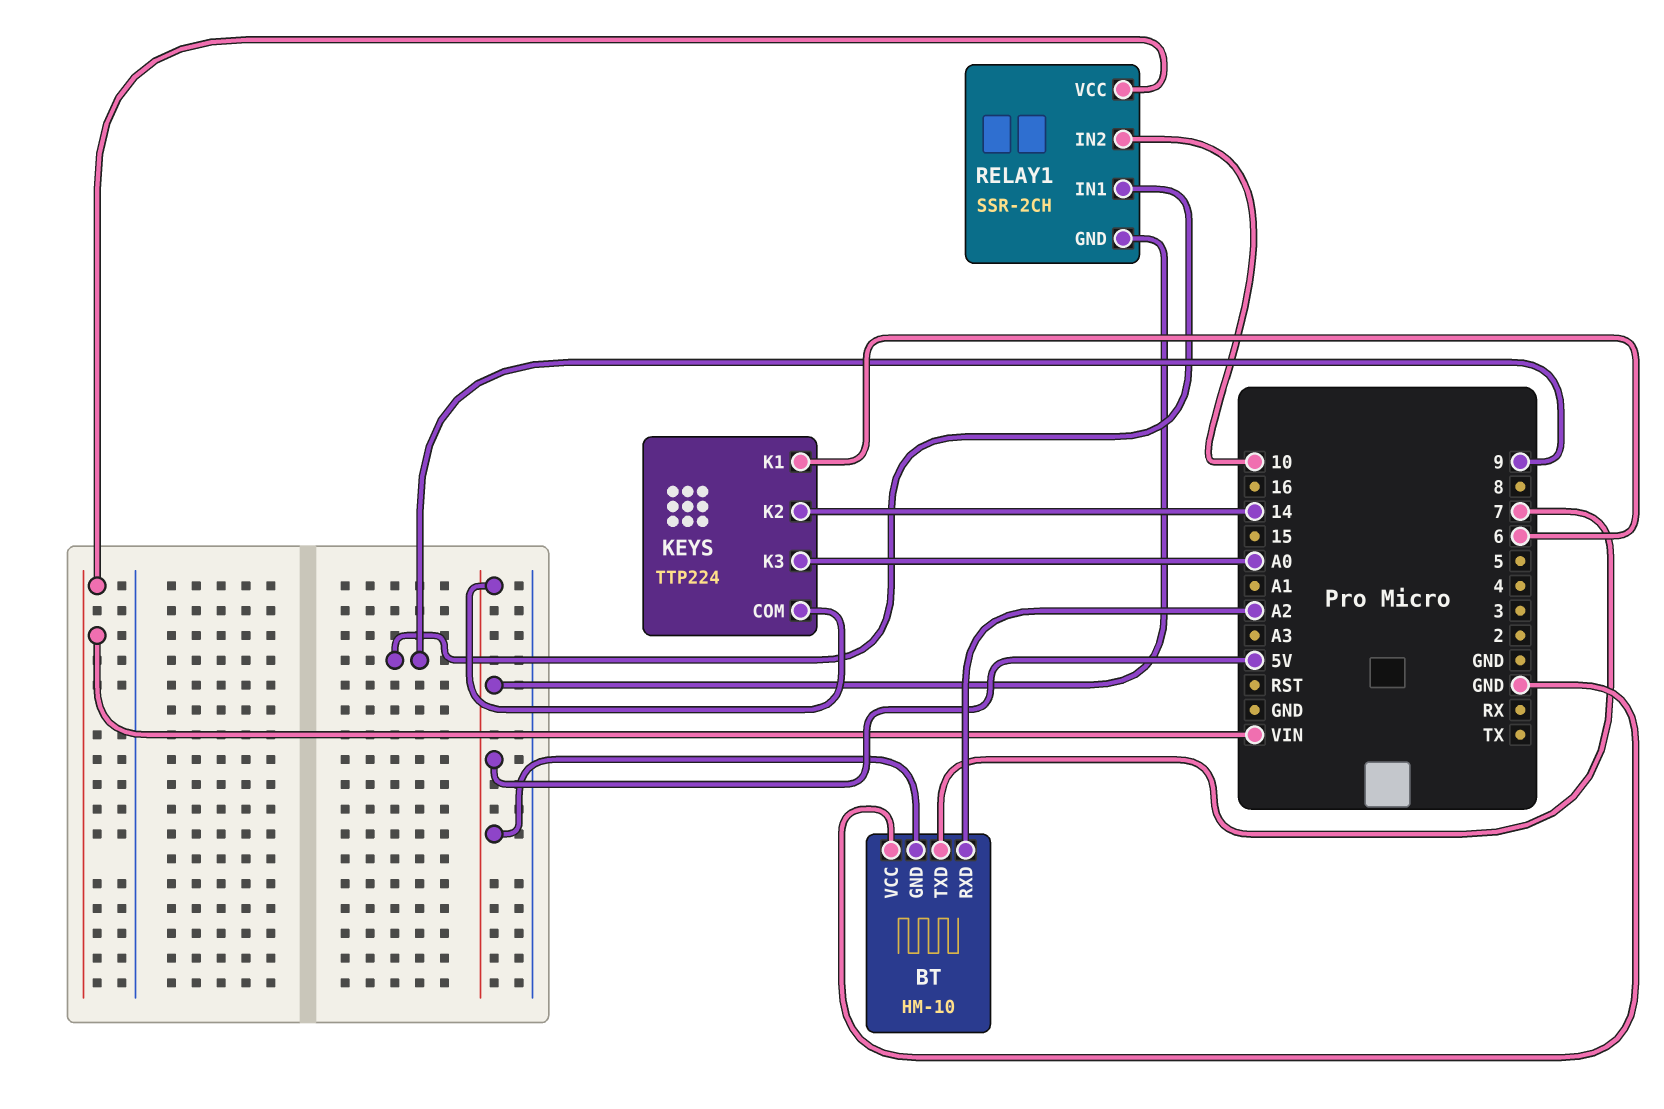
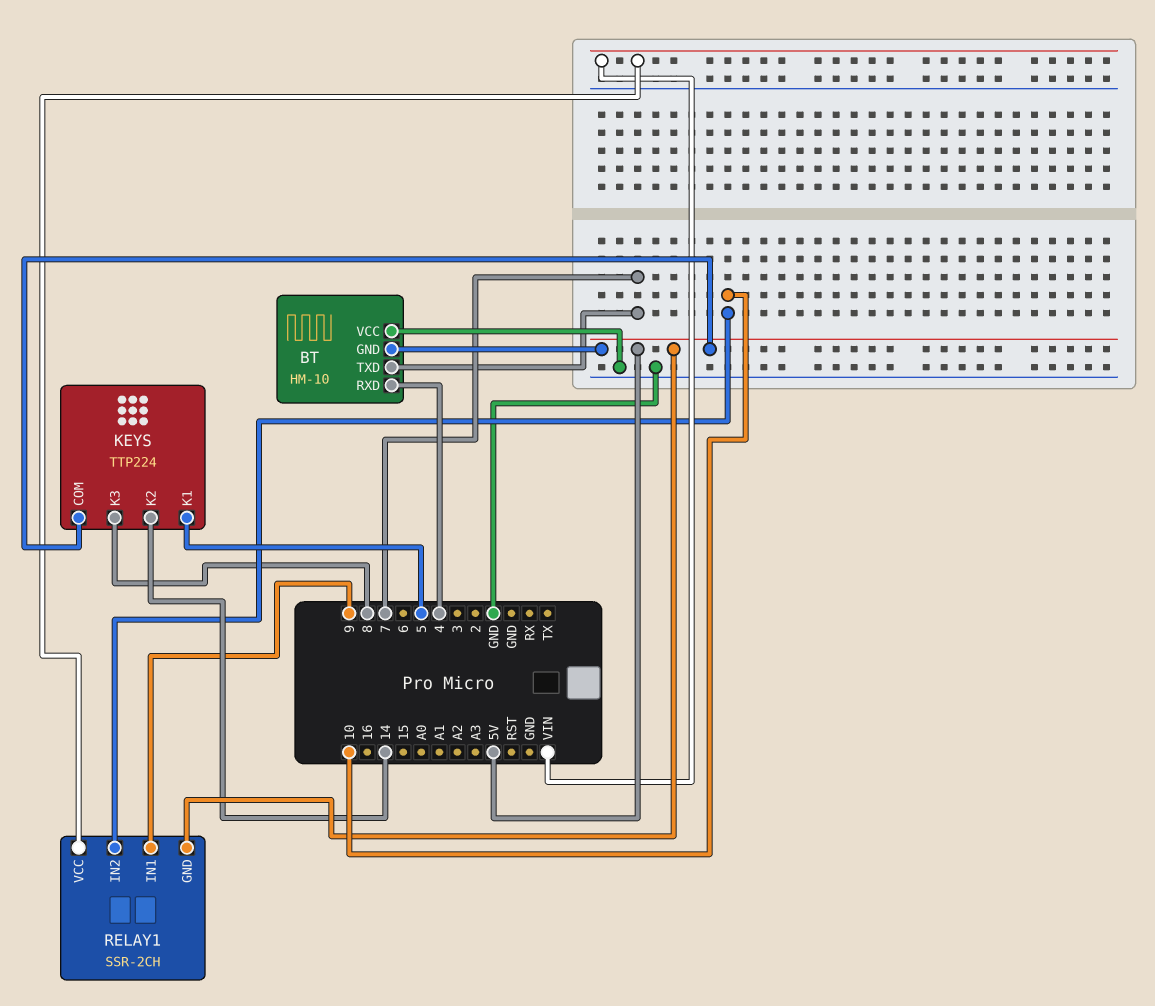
BT pin RXD: A2 -> 4
KEYS pin K1: 6 -> 5
KEYS pin K3: A0 -> 8

